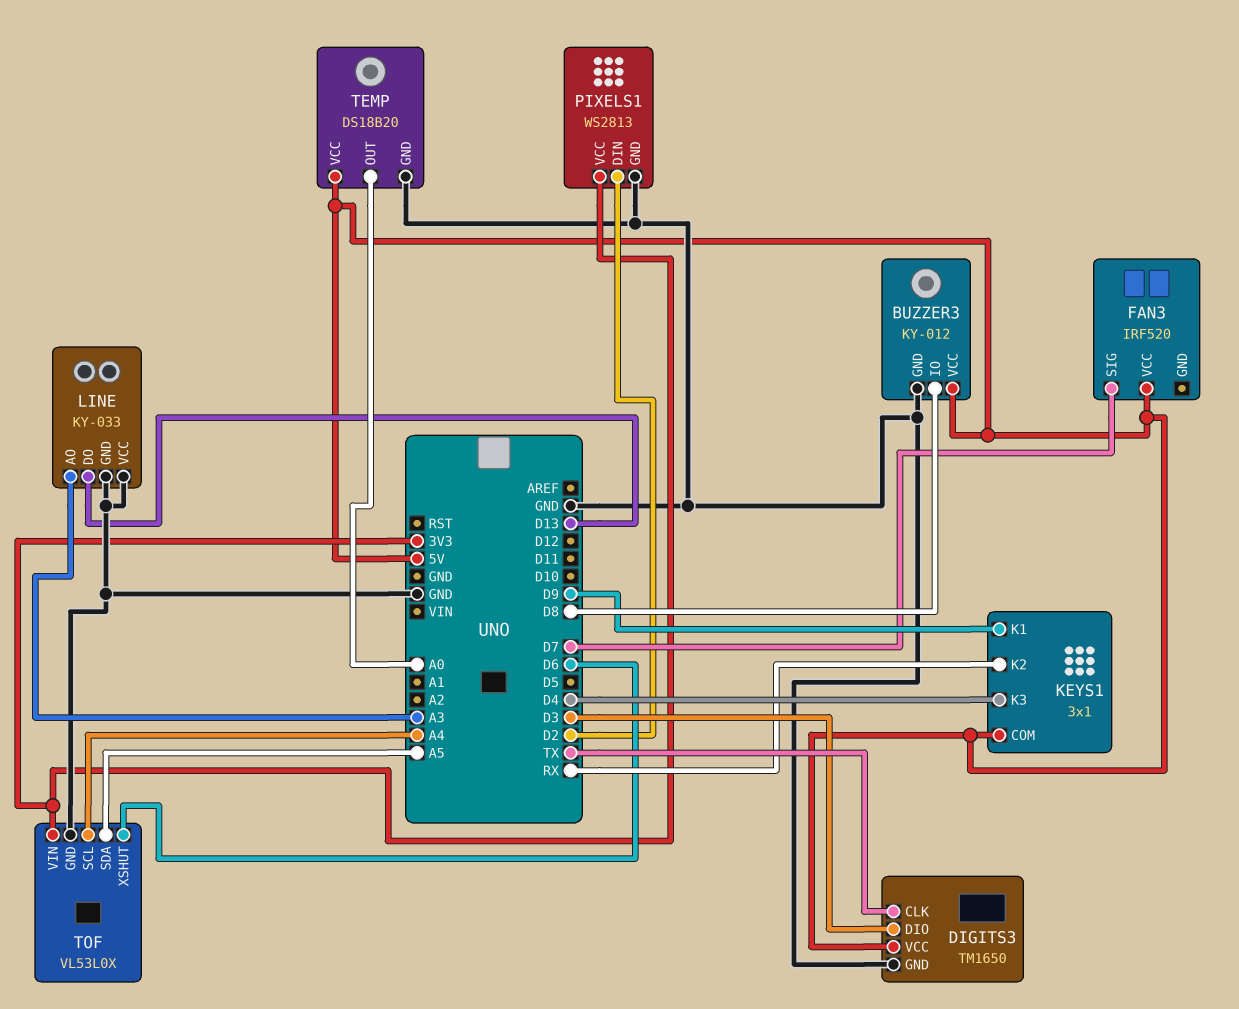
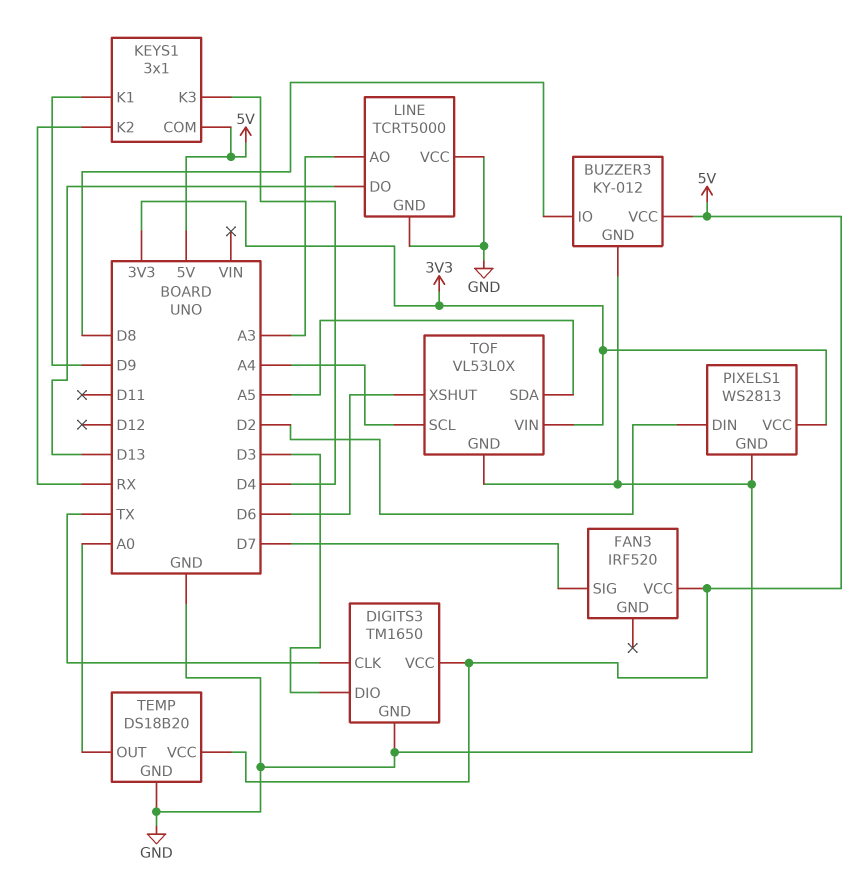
LINE: KY-033 -> TCRT5000

